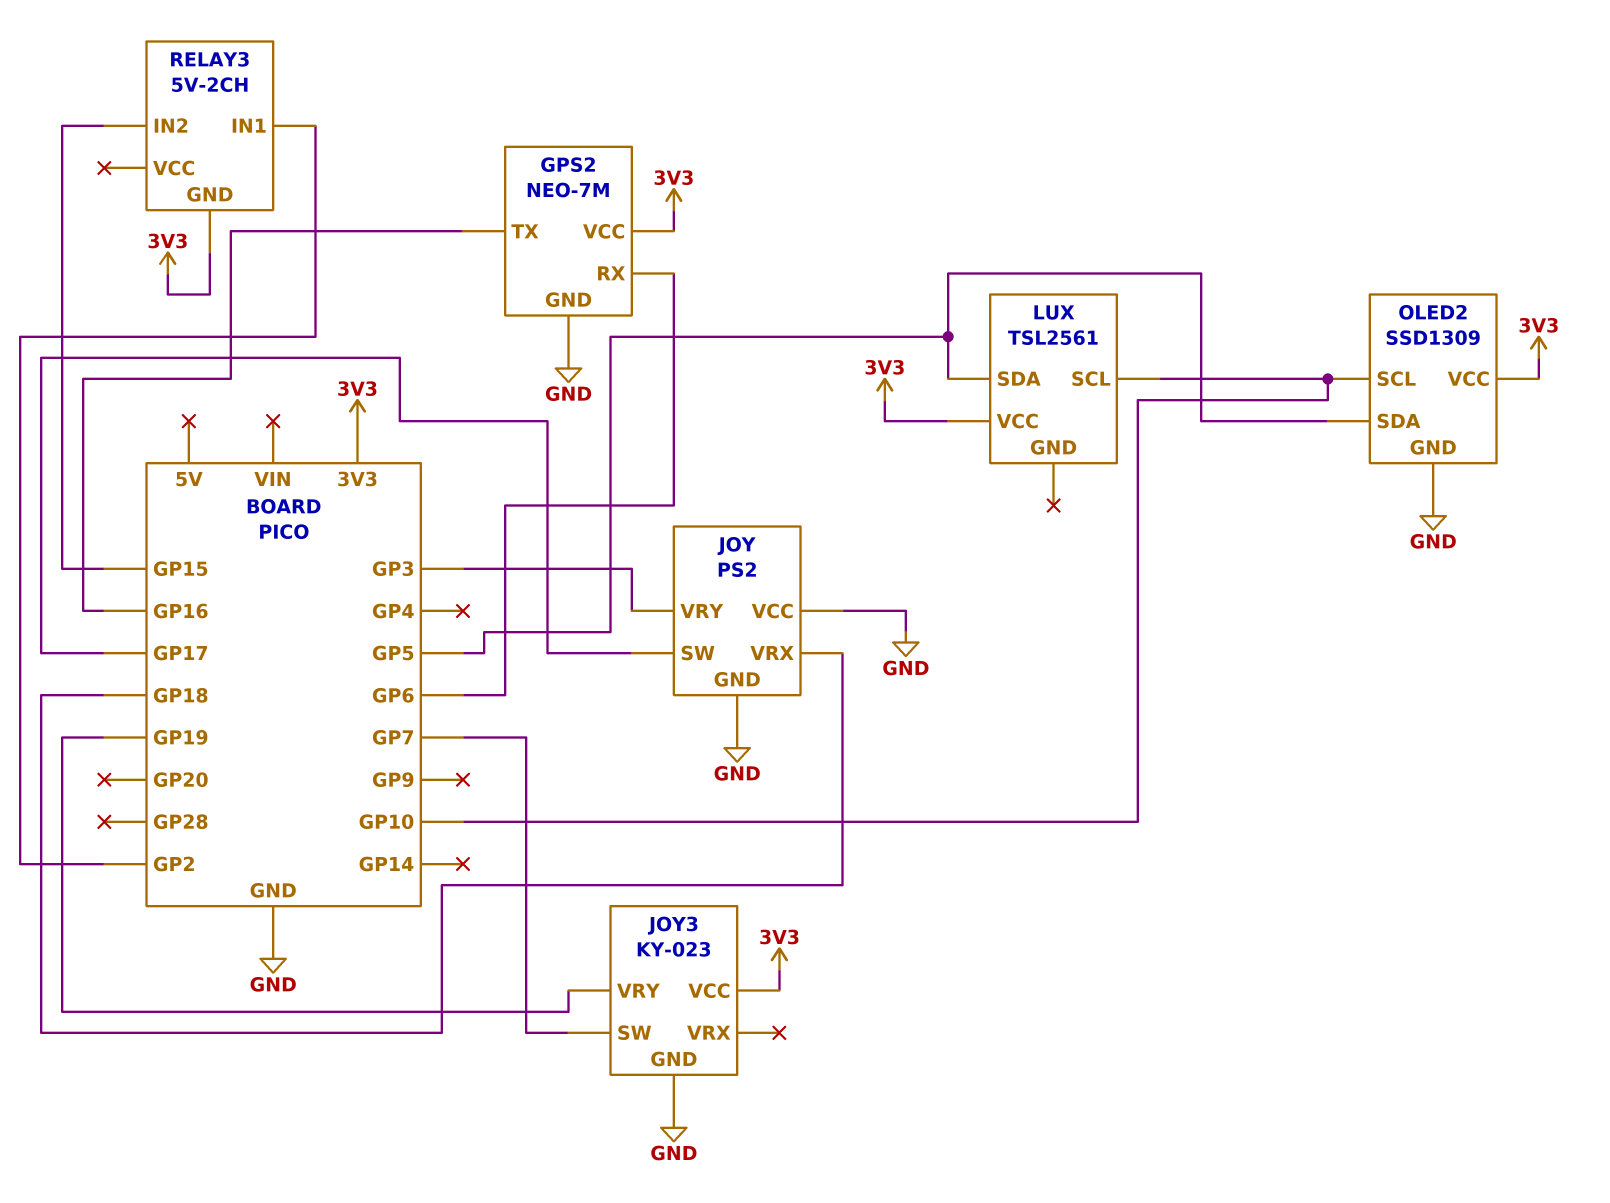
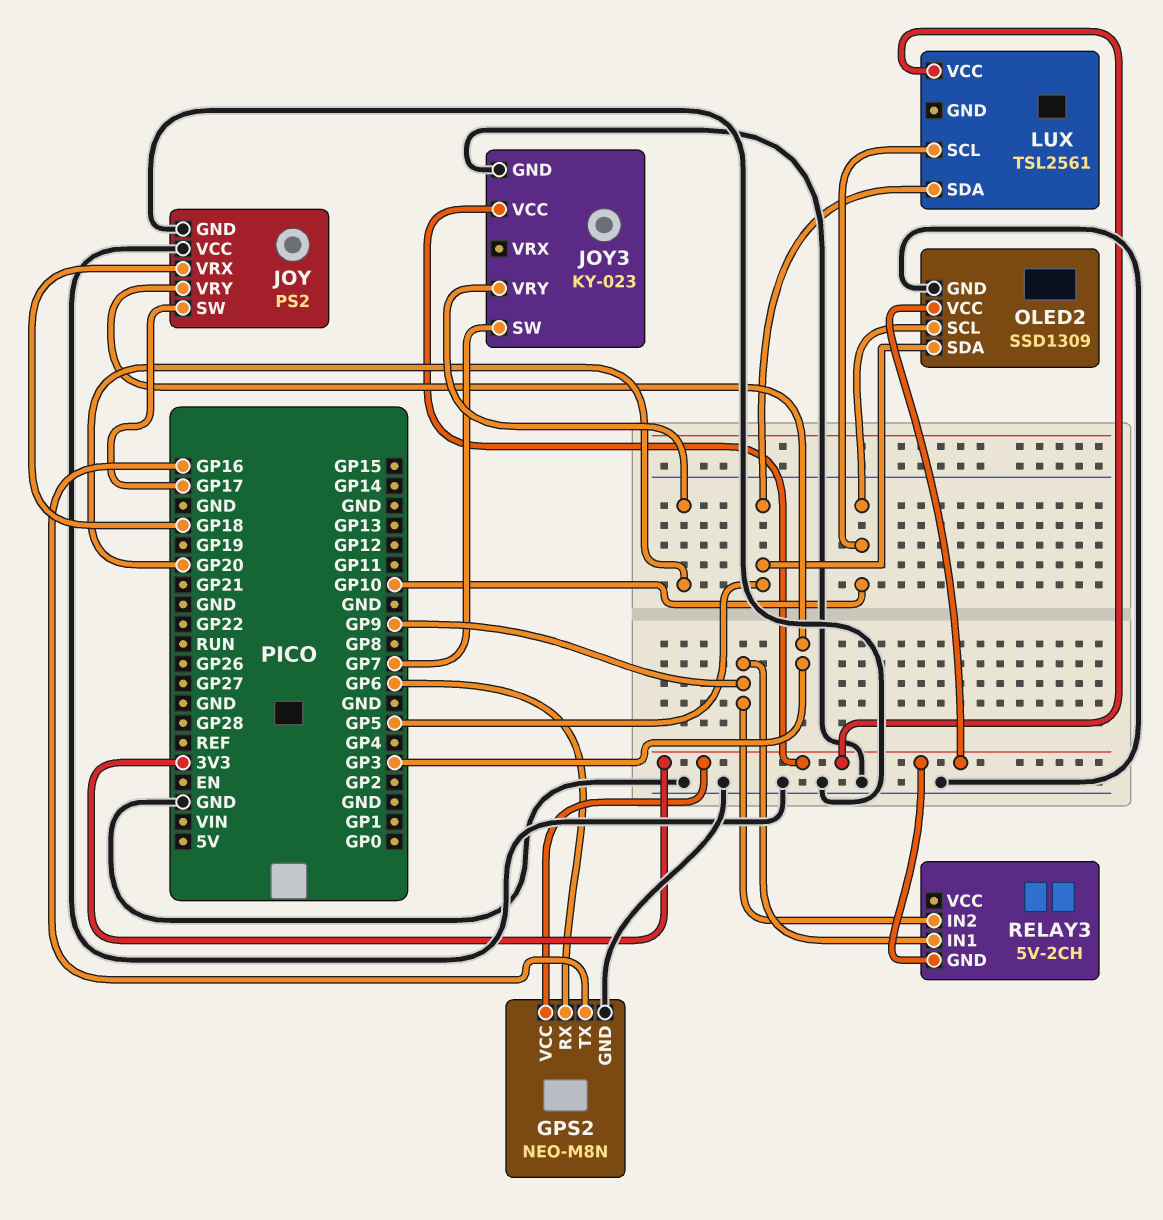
GPS2: NEO-7M -> NEO-M8N
JOY3 pin VRY: GP19 -> GP20
RELAY3 pin IN1: GP2 -> GP9
RELAY3 pin IN2: GP15 -> GP9

